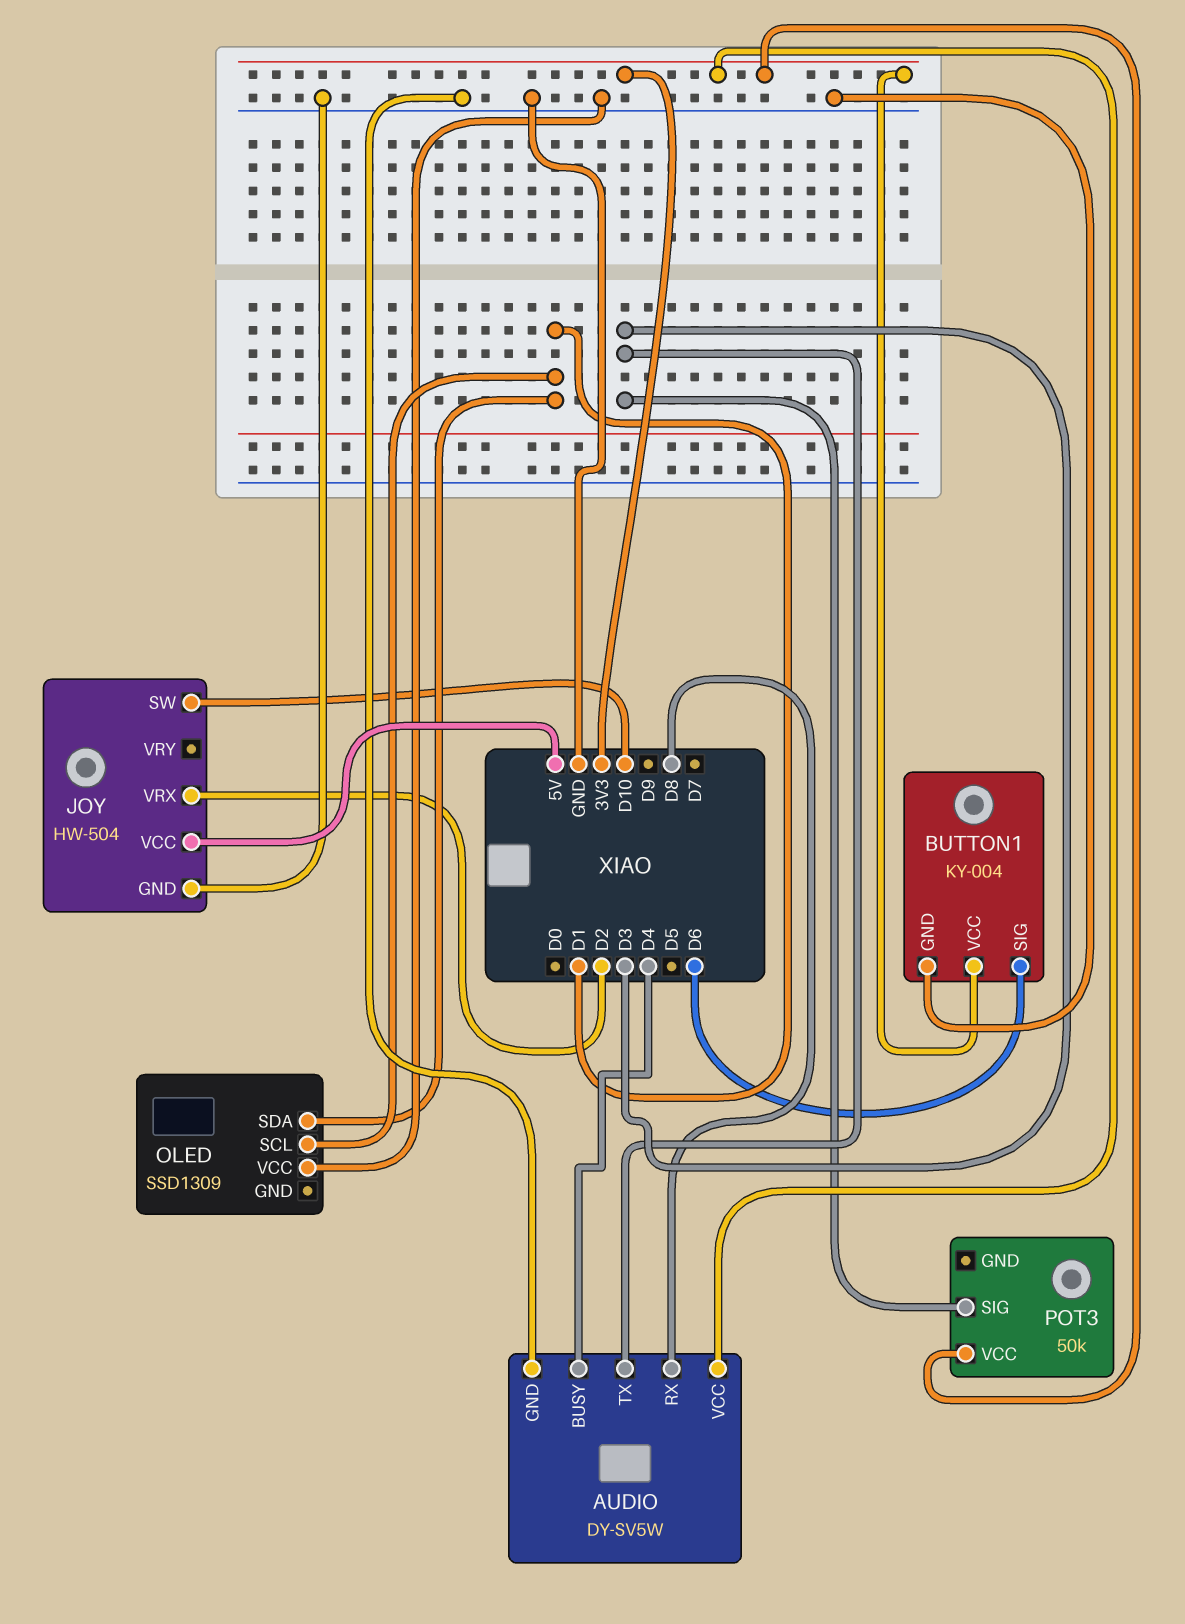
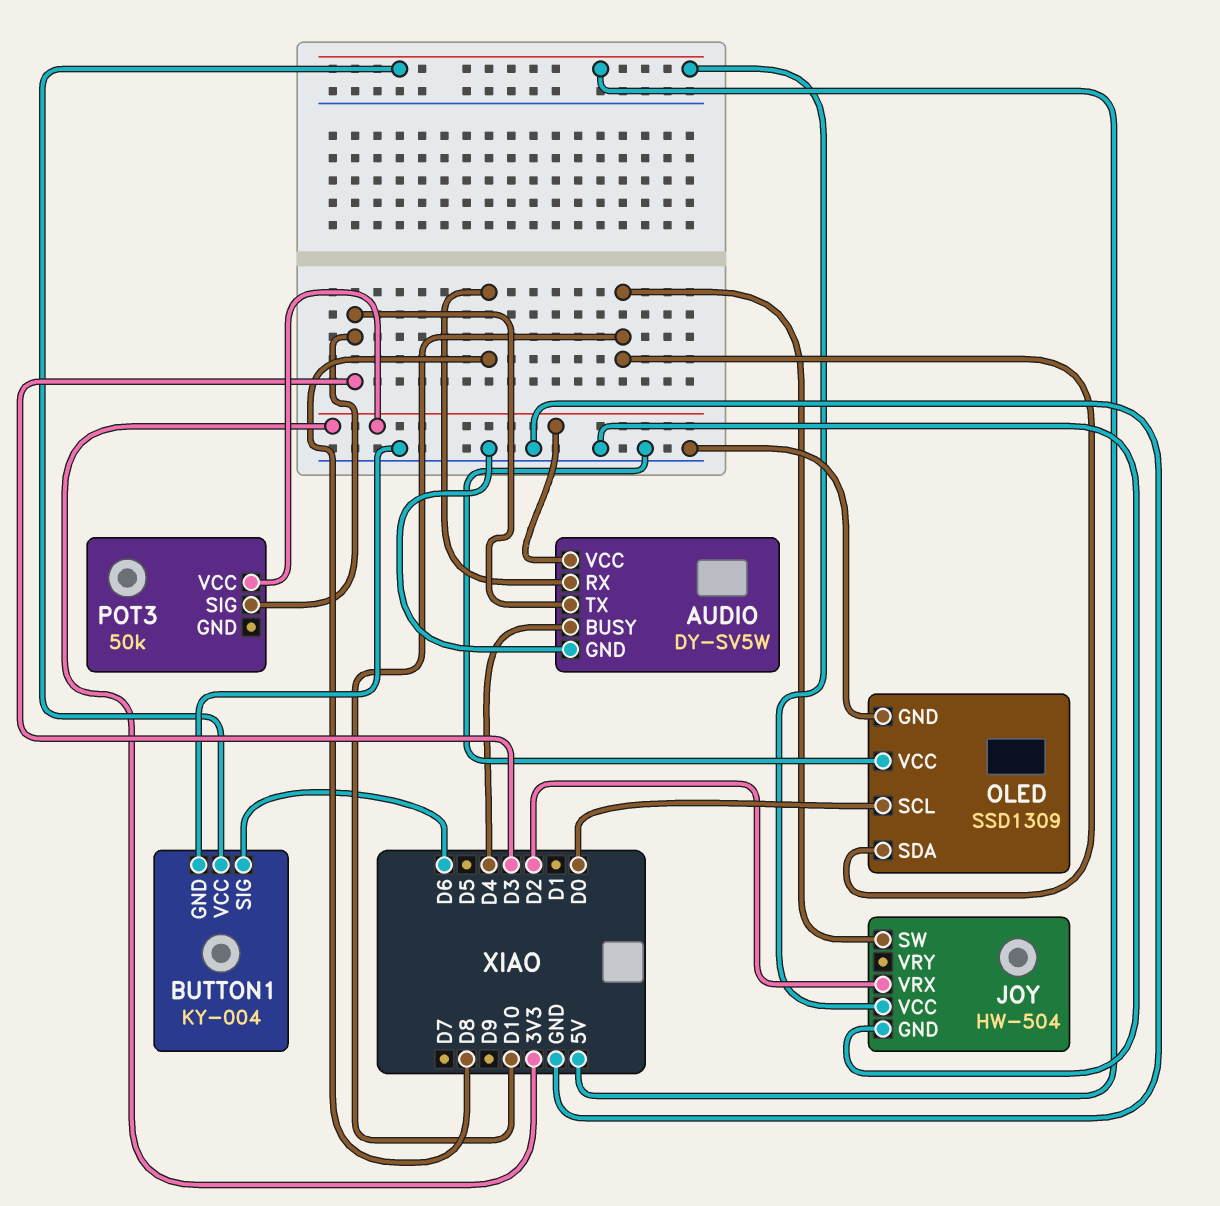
BUTTON1 pin VCC: 3V3 -> 5V
OLED pin GND: none -> GND
OLED pin SCL: D1 -> D0
OLED pin SDA: D1 -> D10

